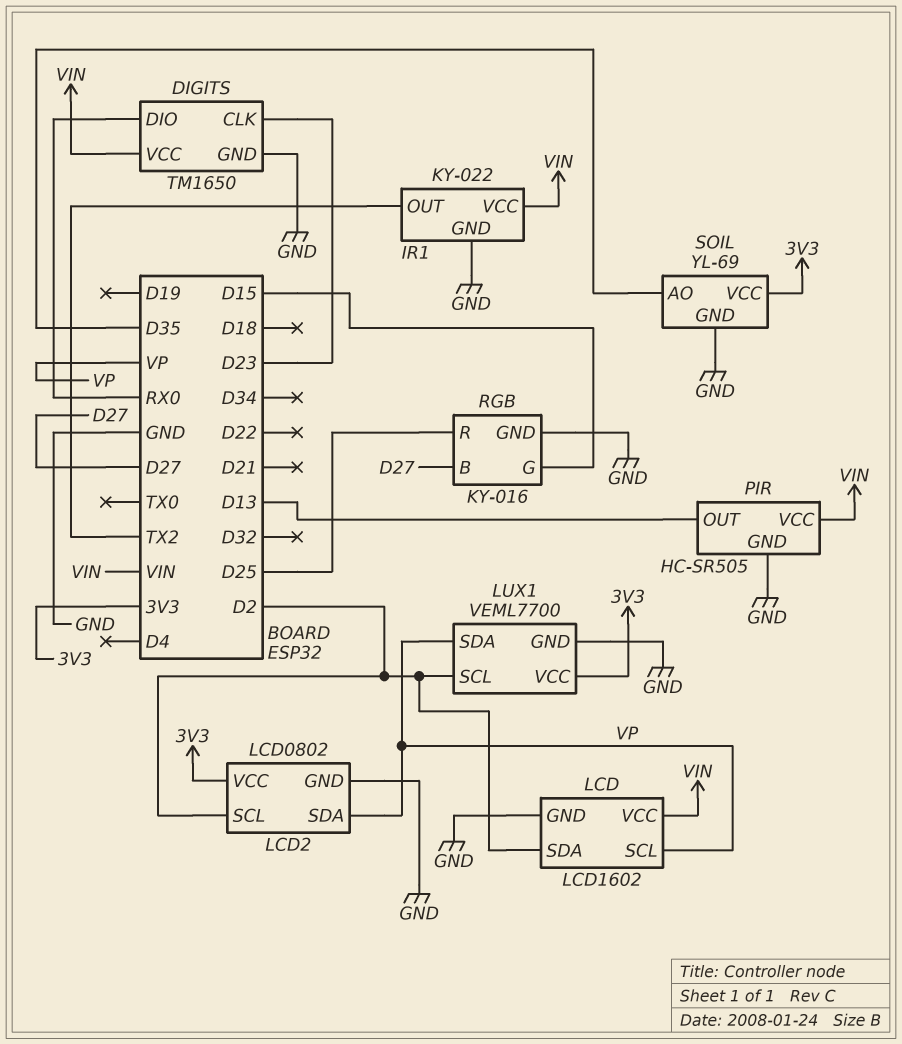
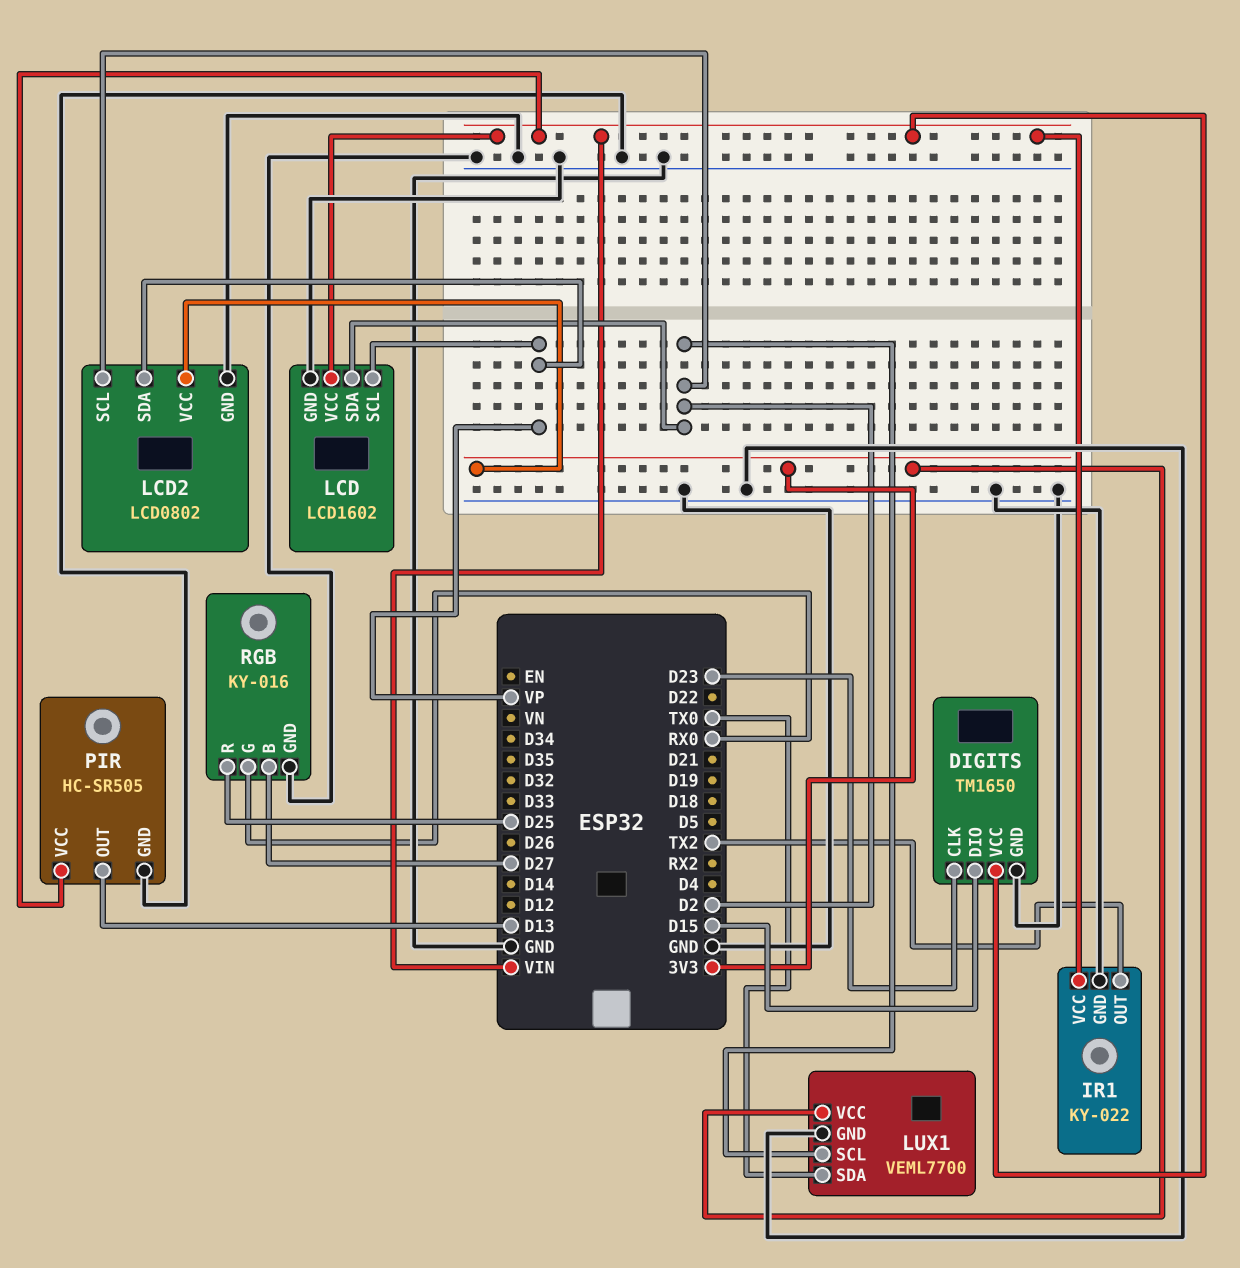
DIGITS pin DIO: RX0 -> D15
LUX1 pin SDA: VP -> TX0
RGB pin G: D15 -> RX0
SOIL: YL-69 -> none
SOIL pin AO: D35 -> none
SOIL pin GND: GND -> none
SOIL pin VCC: 3V3 -> none

